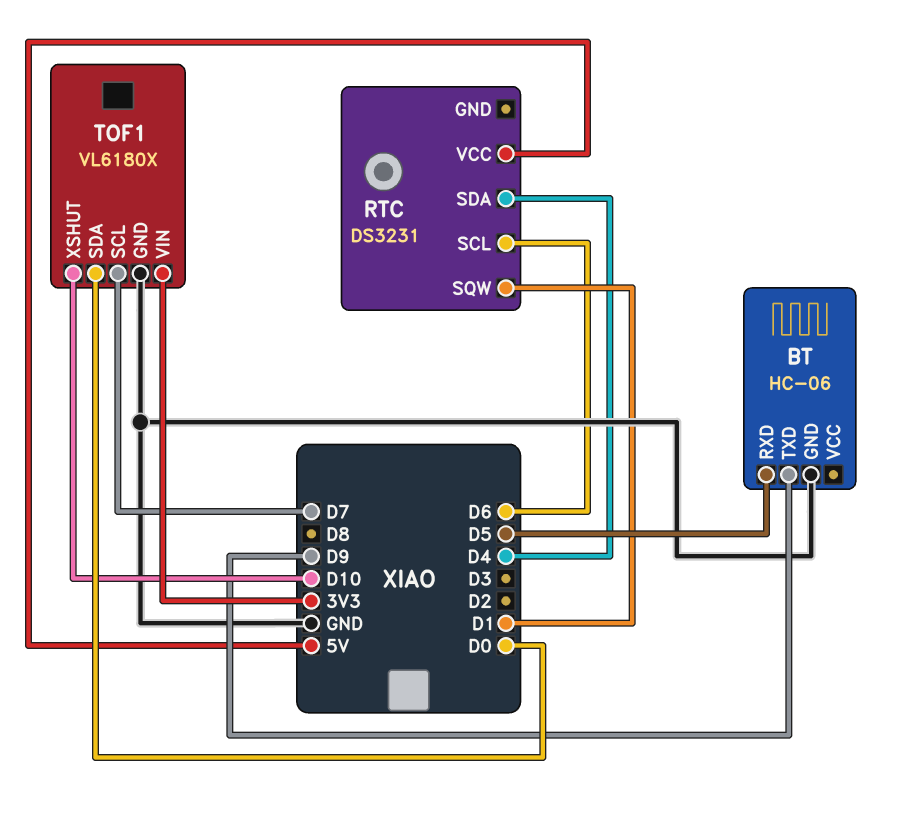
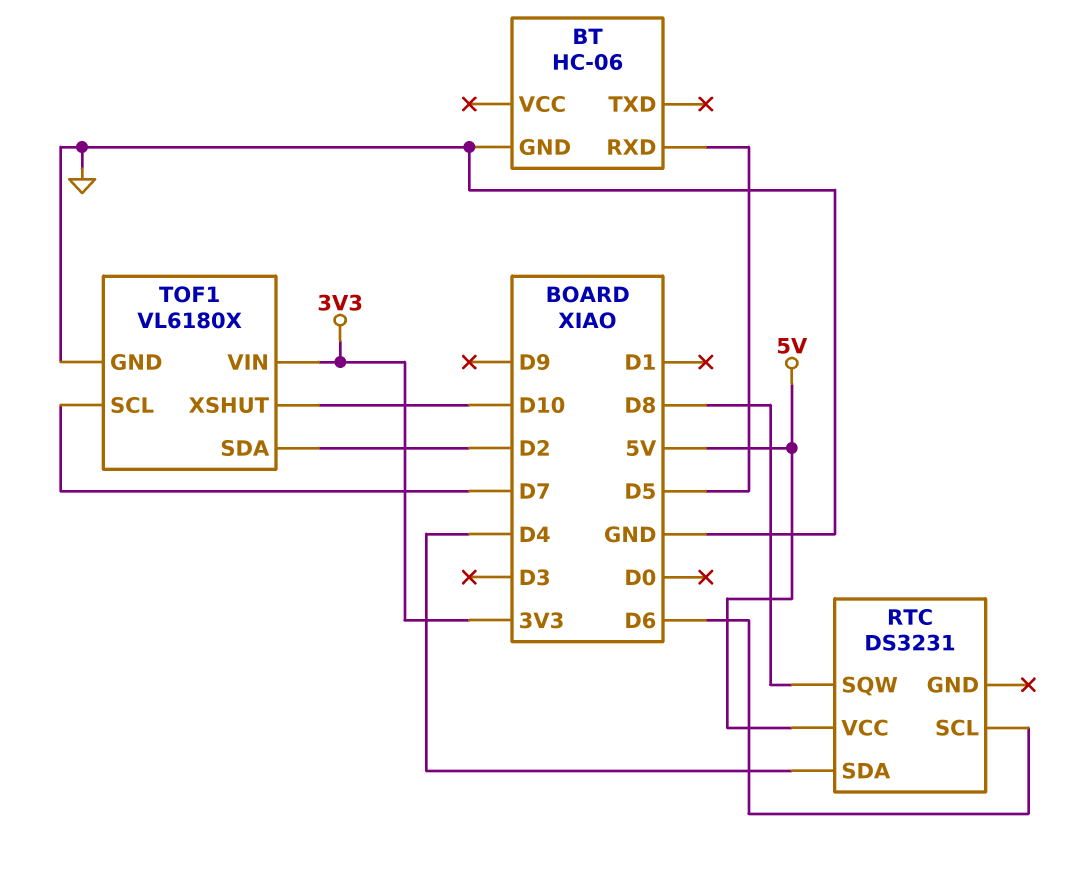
BT pin TXD: D9 -> none
RTC pin SQW: D1 -> D8
TOF1 pin SDA: D0 -> D2

